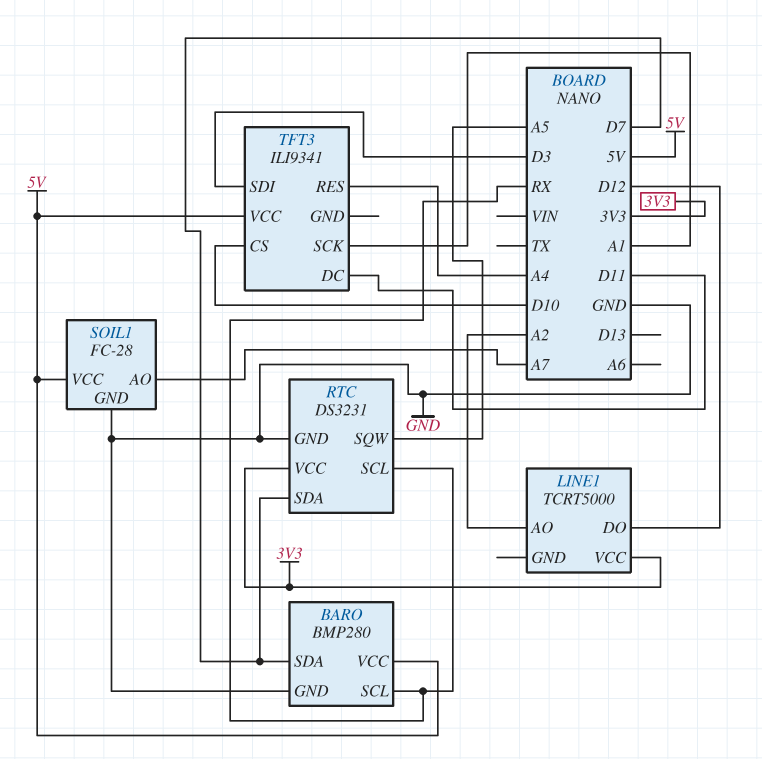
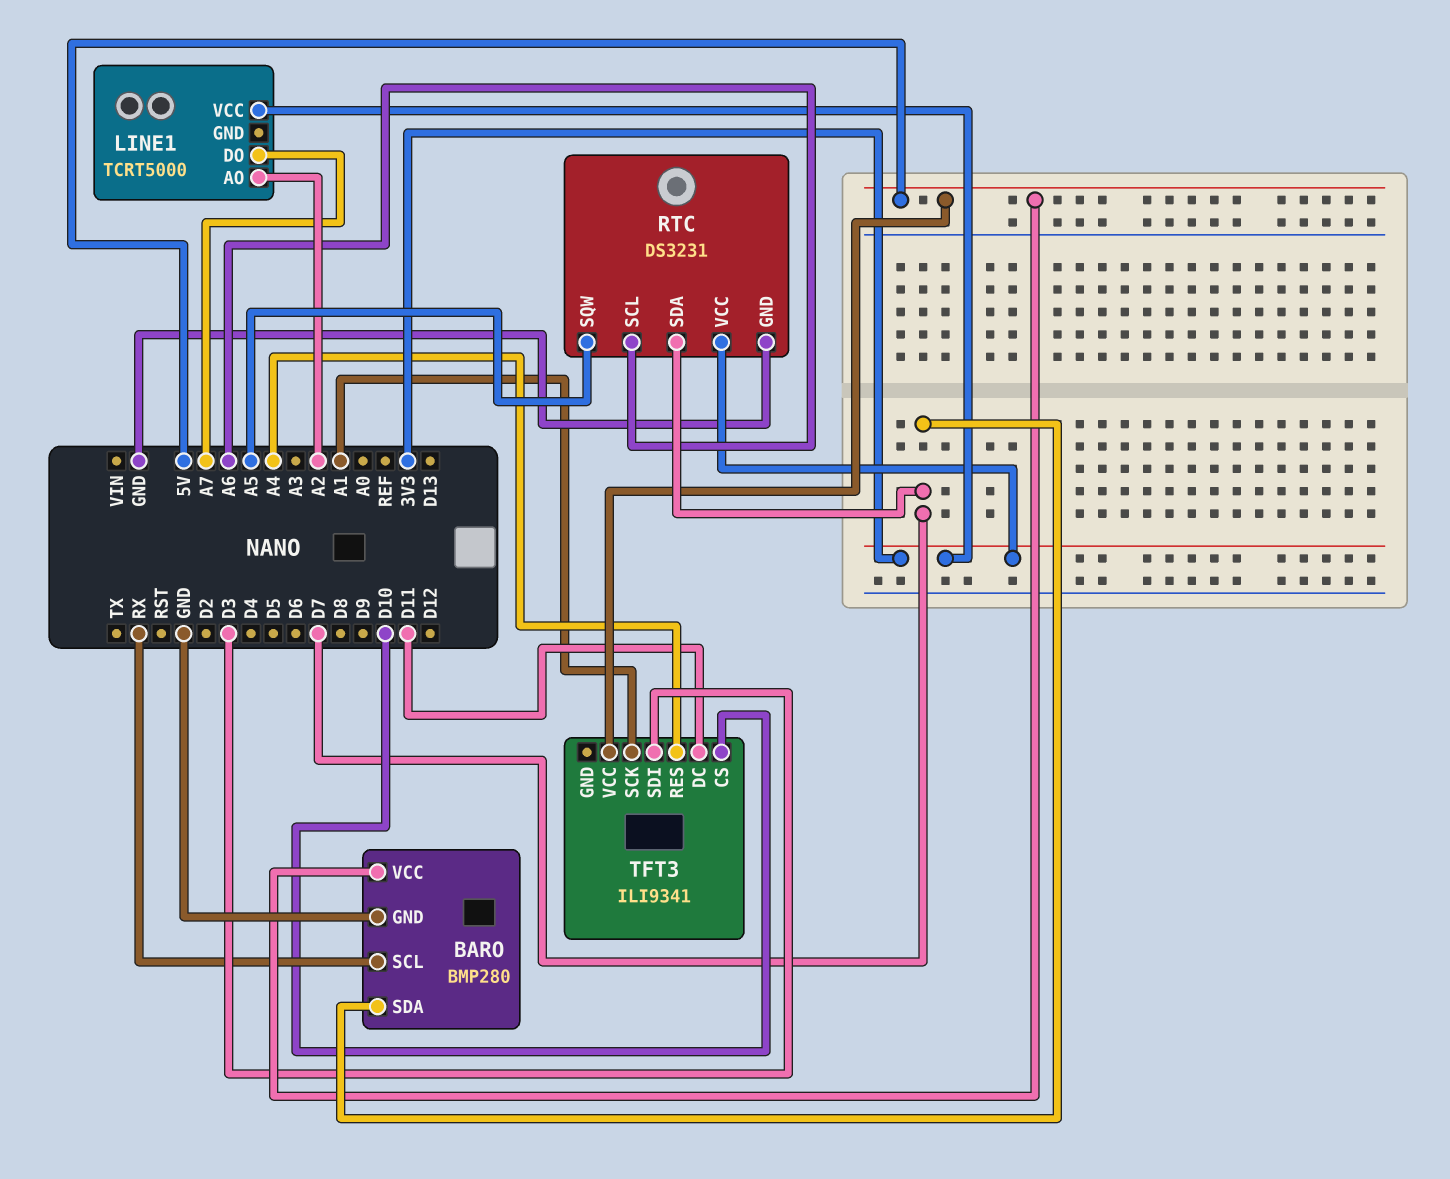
LINE1 pin DO: D12 -> A7
RTC pin SCL: RX -> A6
SOIL1: FC-28 -> none
SOIL1 pin AO: A7 -> none
SOIL1 pin GND: GND -> none
SOIL1 pin VCC: 5V -> none

